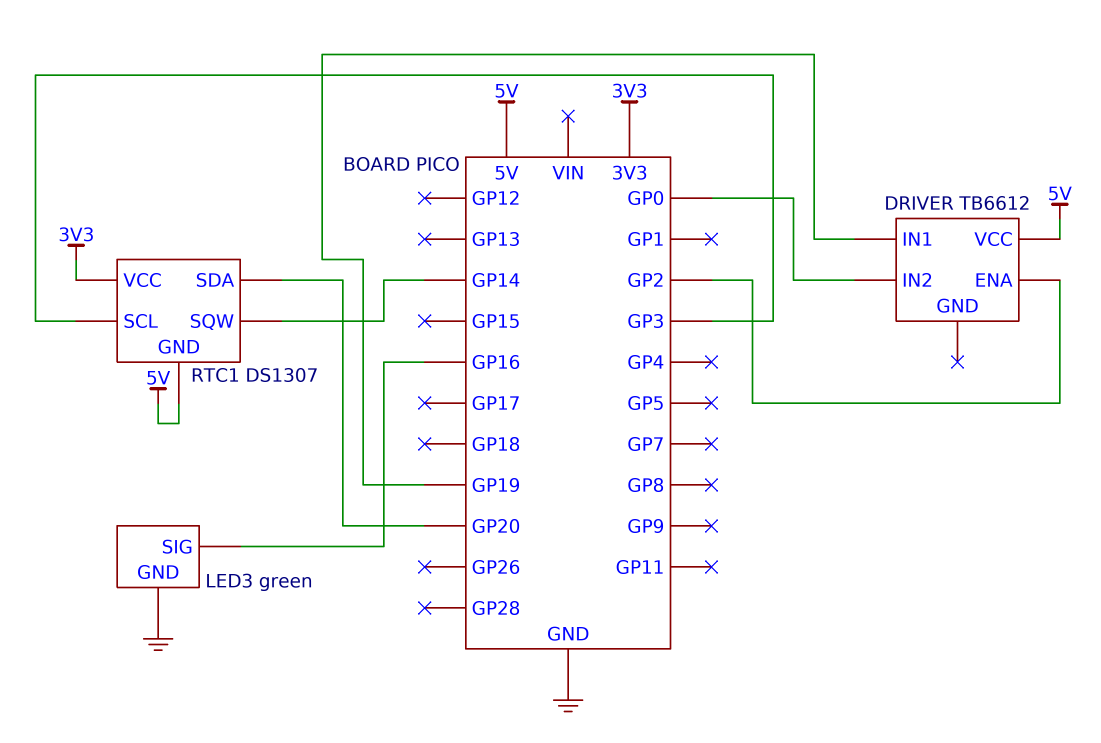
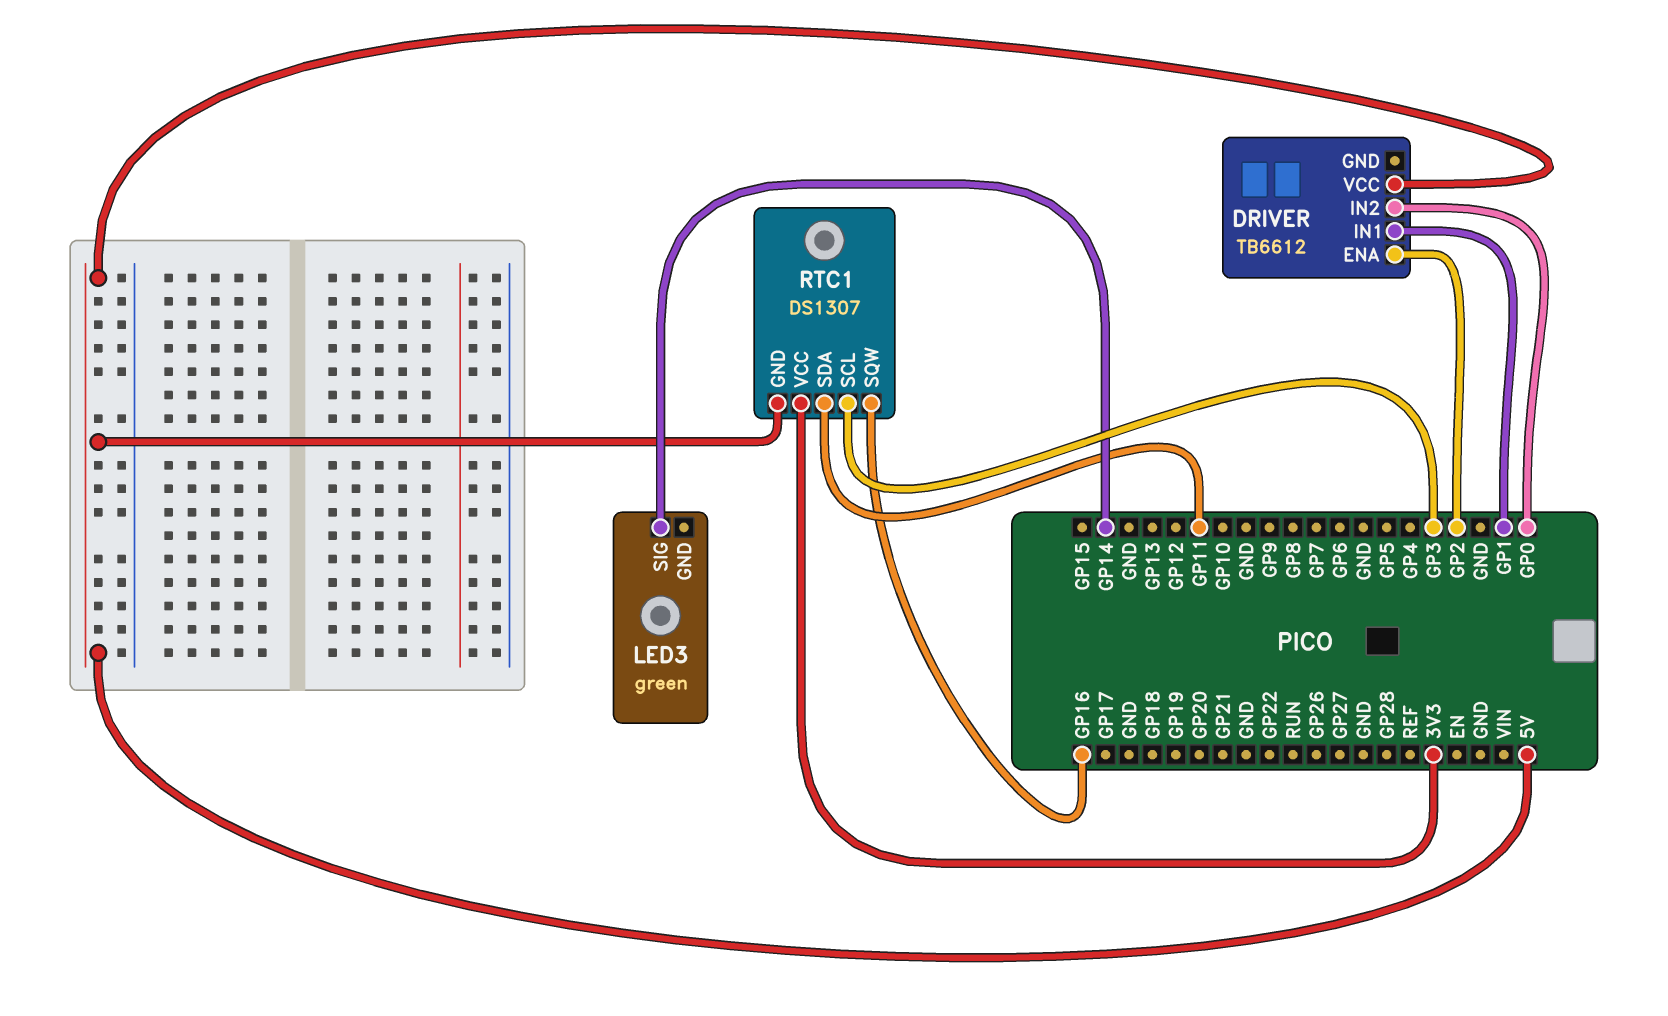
DRIVER pin IN1: GP19 -> GP1
LED3 pin GND: GND -> none
LED3 pin SIG: GP16 -> GP14
RTC1 pin SDA: GP20 -> GP11
RTC1 pin SQW: GP14 -> GP16

